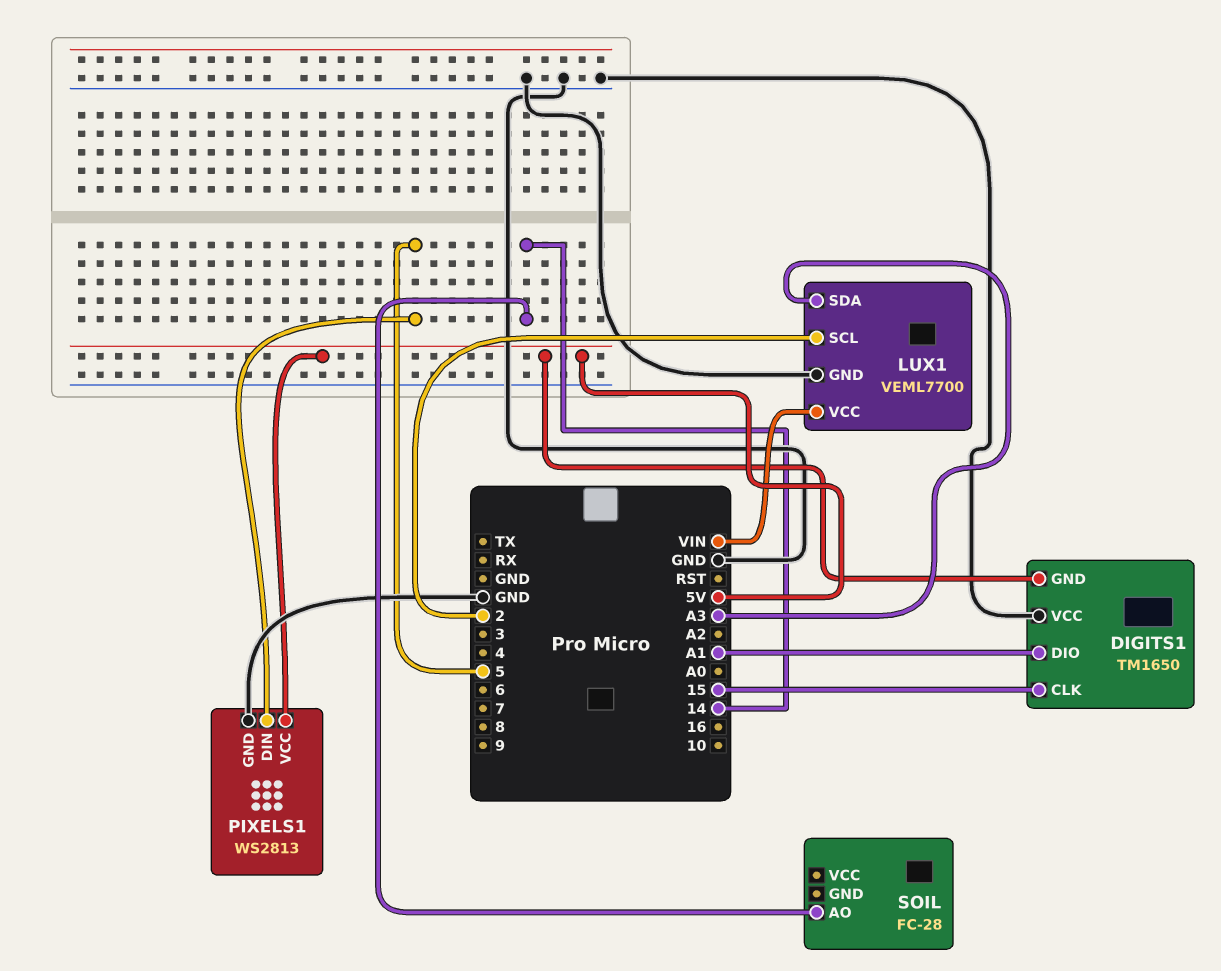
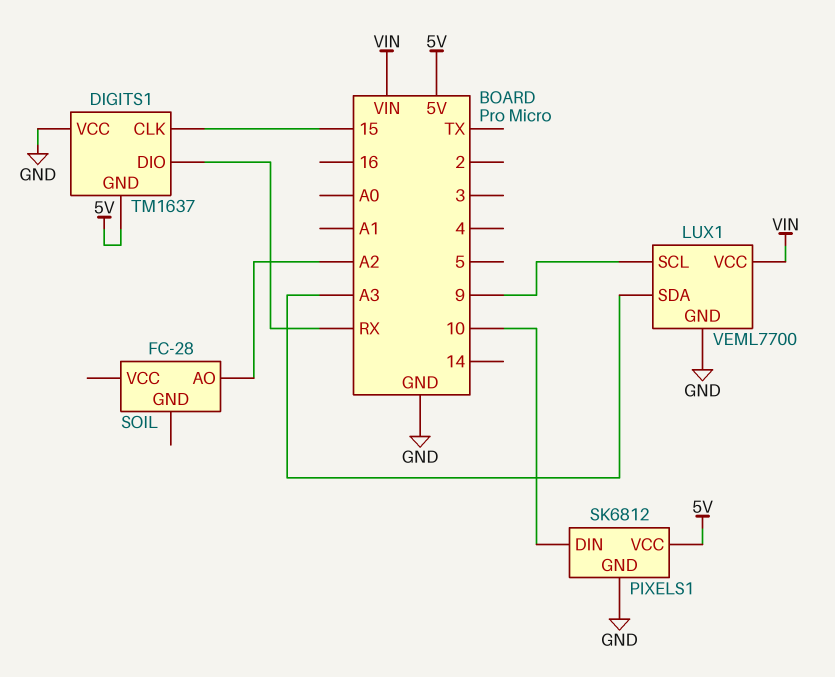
DIGITS1: TM1650 -> TM1637
DIGITS1 pin DIO: A1 -> RX
LUX1 pin SCL: 2 -> 9
PIXELS1: WS2813 -> SK6812
PIXELS1 pin DIN: 5 -> 10
SOIL pin AO: 14 -> A2

